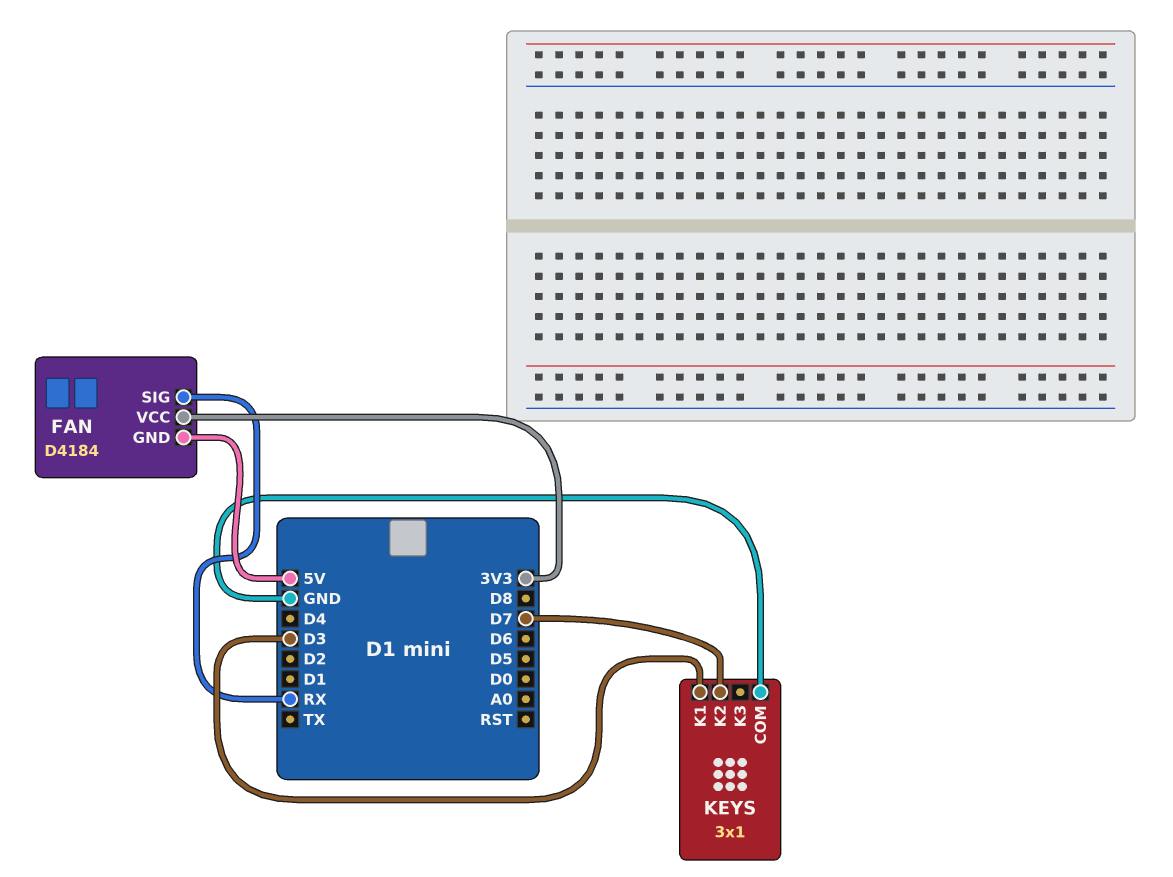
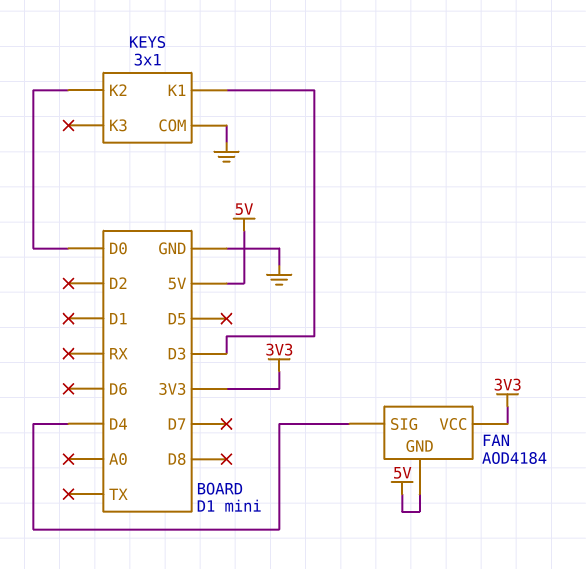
FAN: D4184 -> AOD4184
FAN pin SIG: RX -> D4
KEYS pin K2: D7 -> D0

